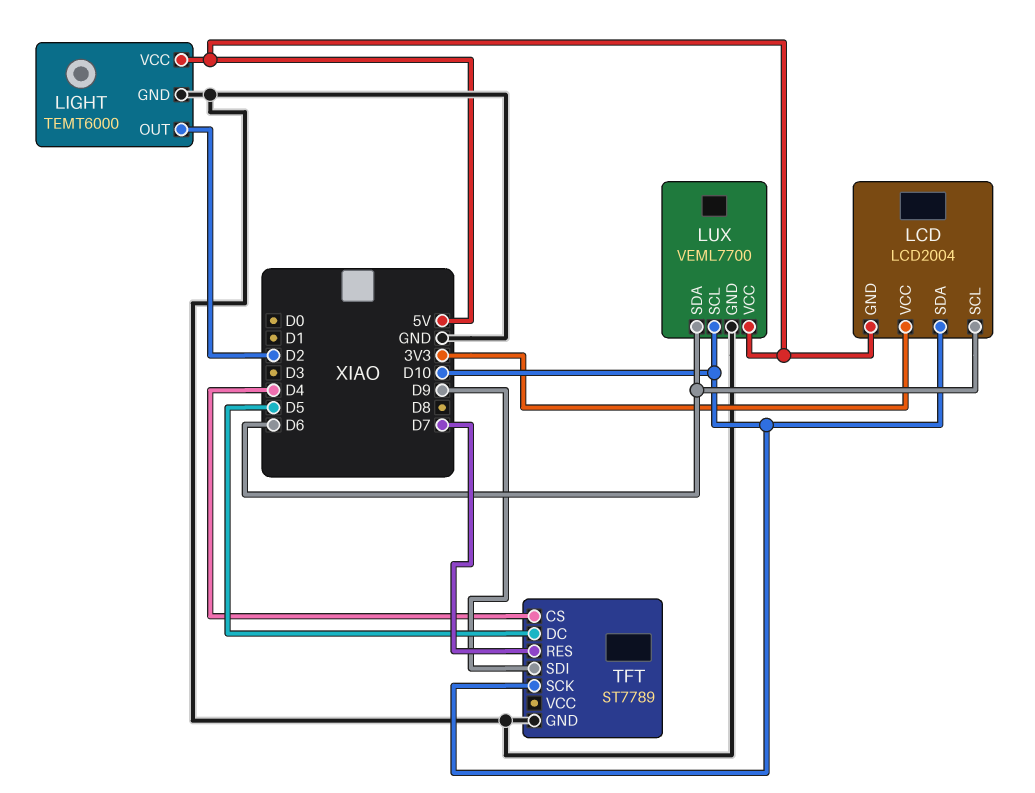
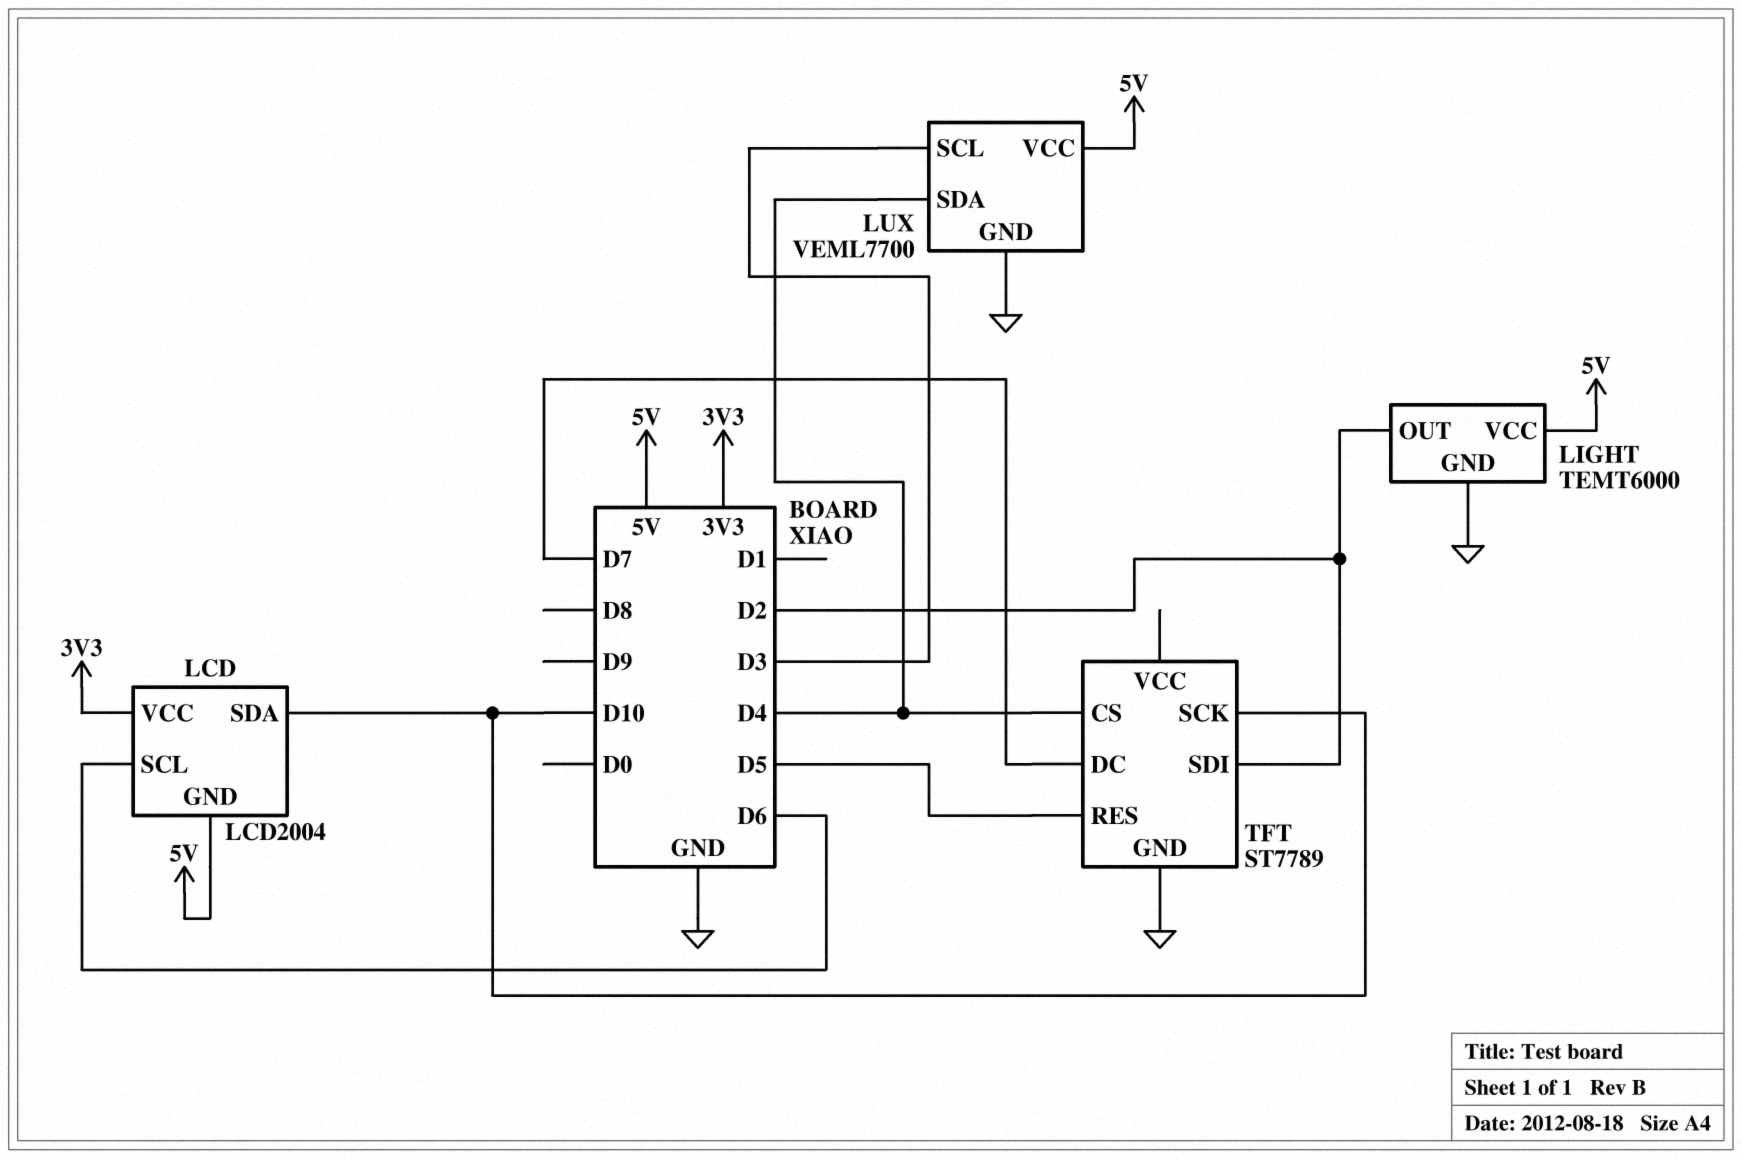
LUX pin SCL: D10 -> D3
LUX pin SDA: D6 -> D4
TFT pin DC: D5 -> D7
TFT pin RES: D7 -> D5
TFT pin SDI: D9 -> D2

